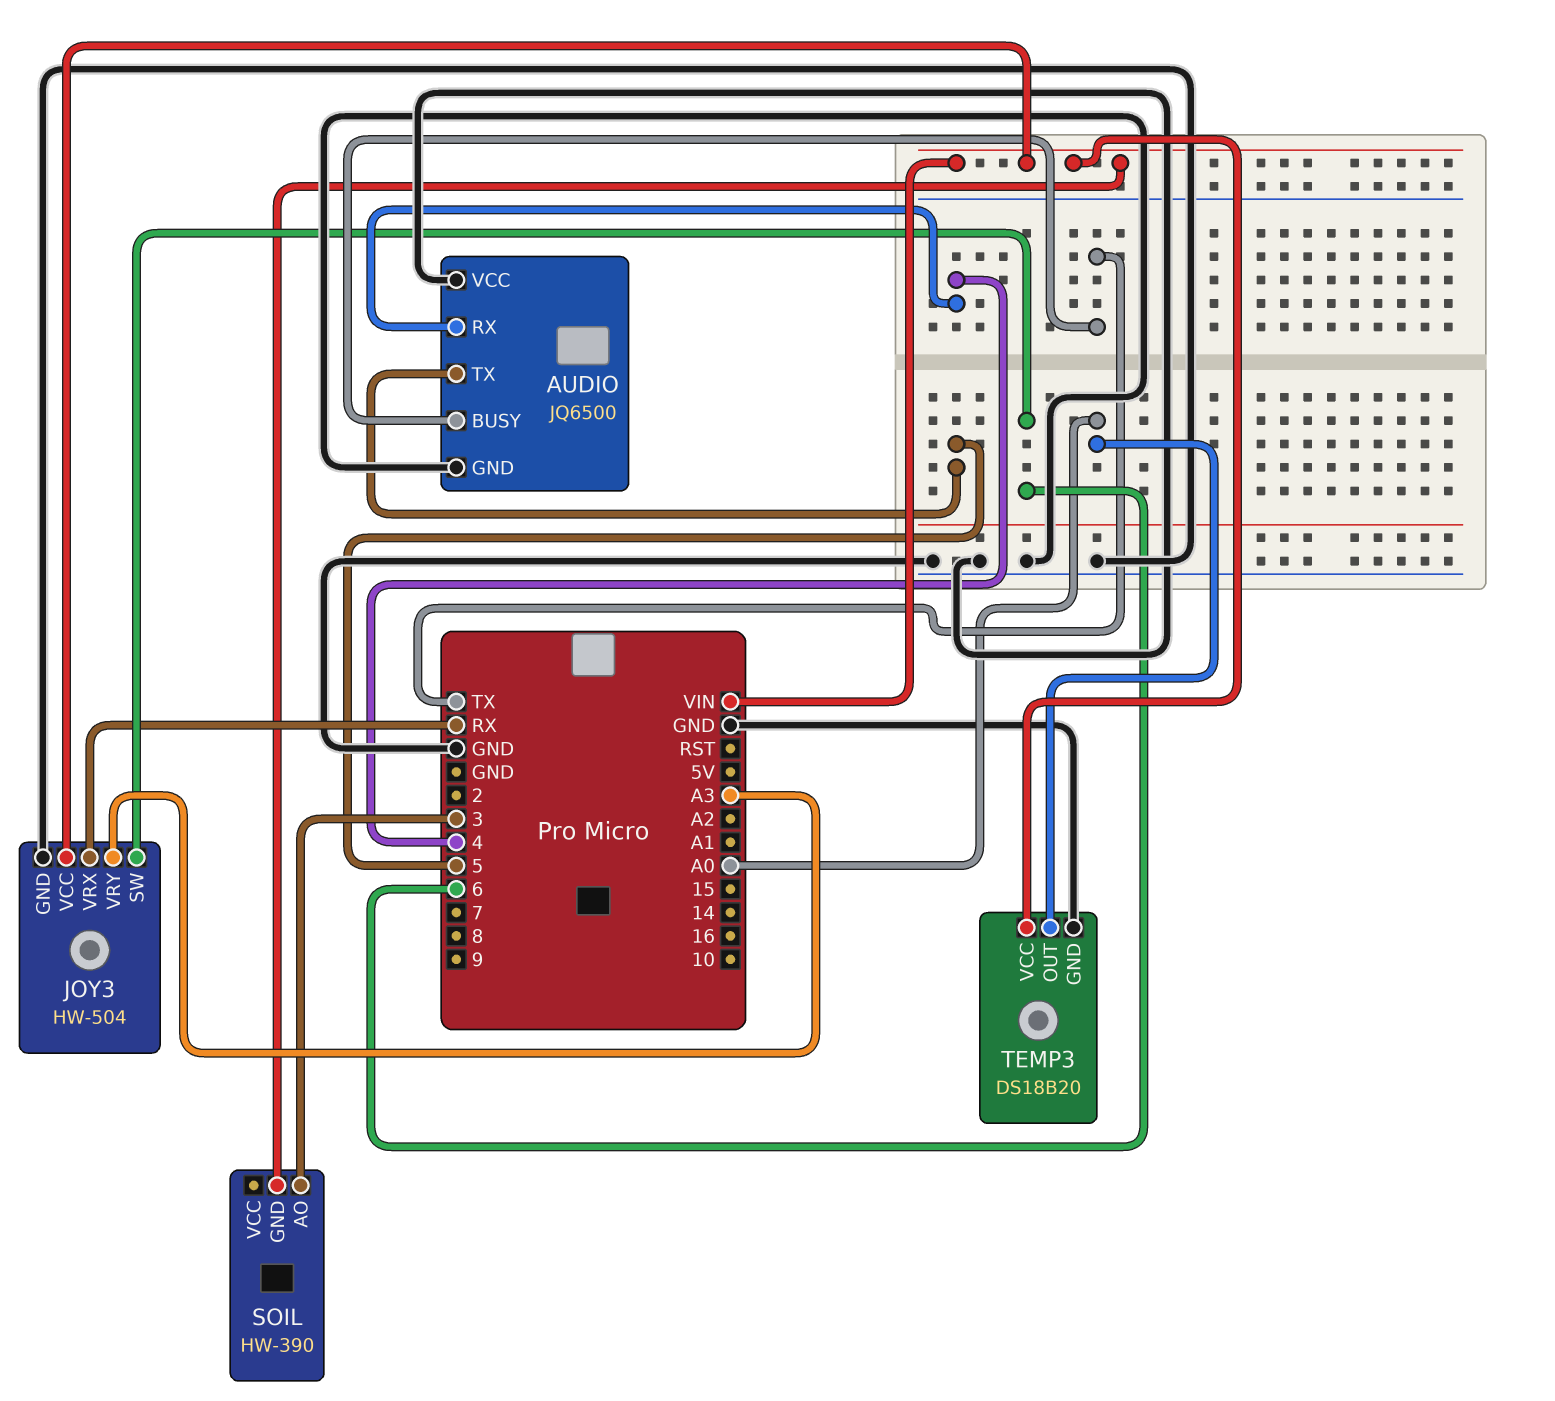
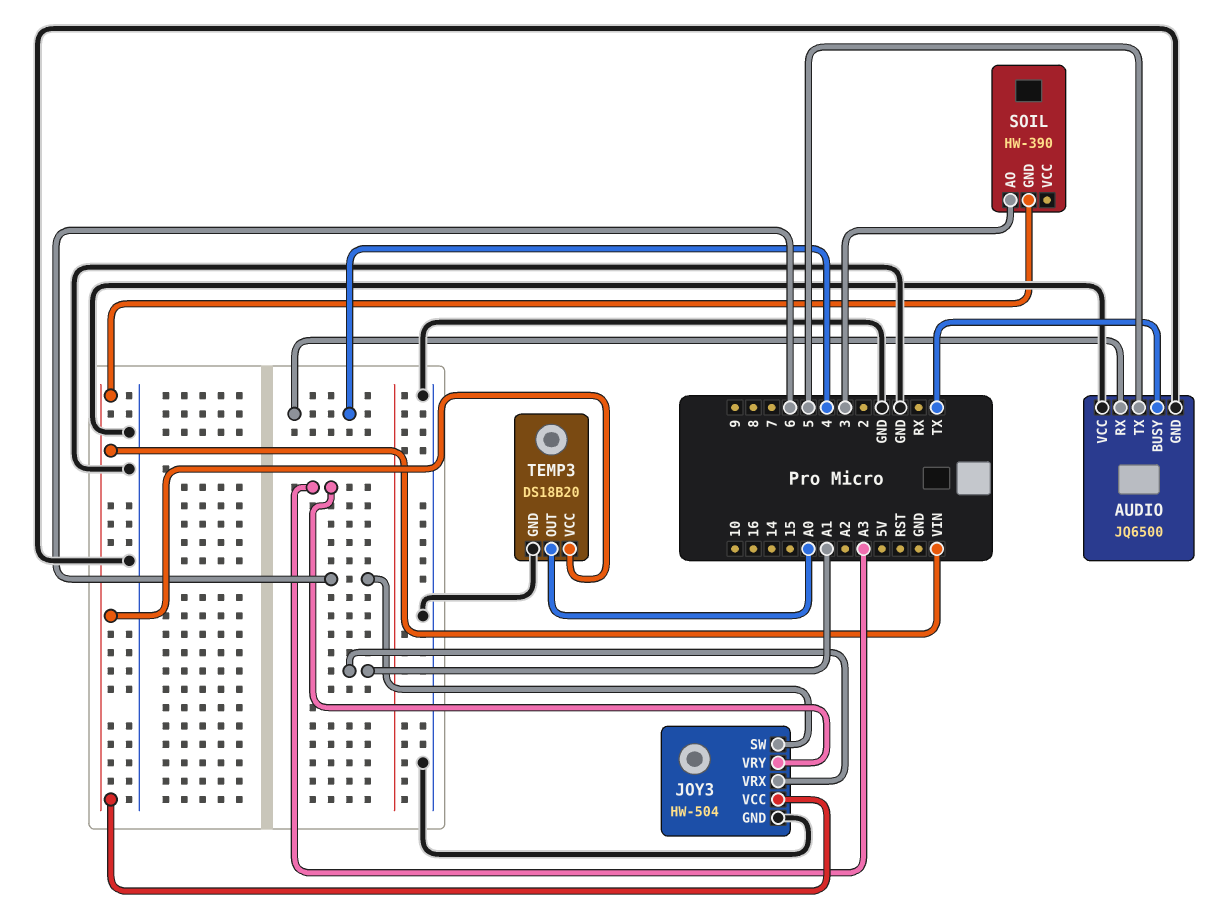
JOY3 pin VRX: RX -> A1

